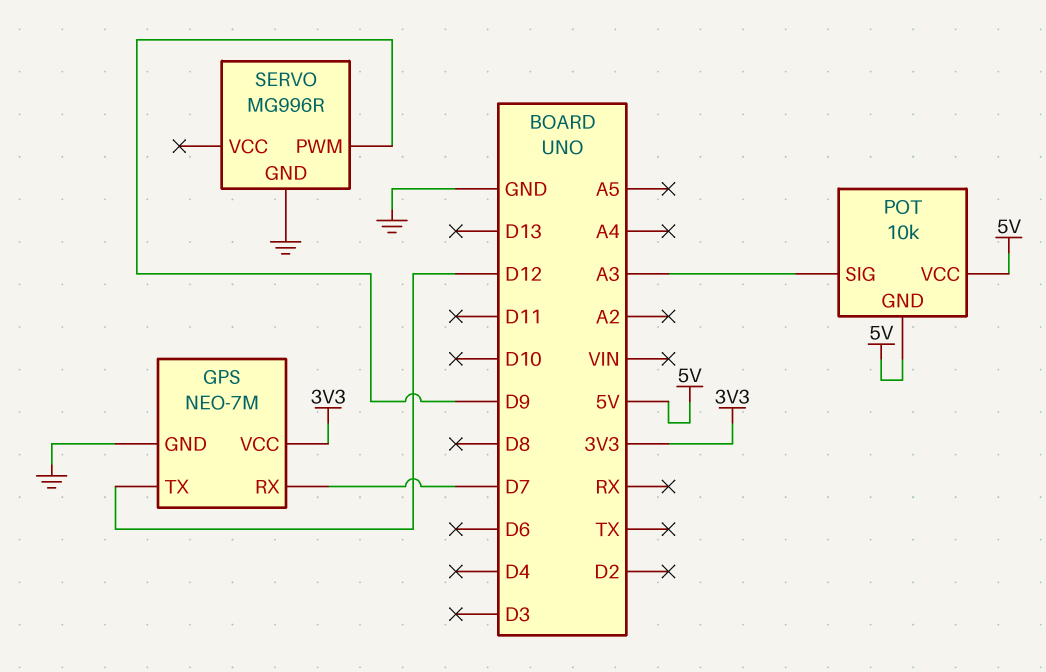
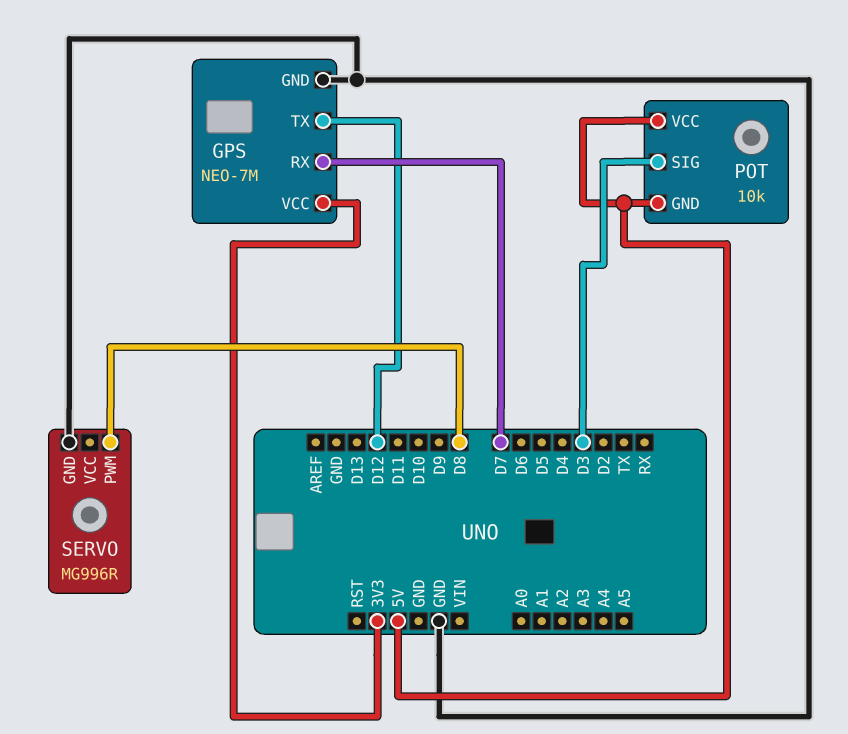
POT pin SIG: A3 -> D3
SERVO pin PWM: D9 -> D8

